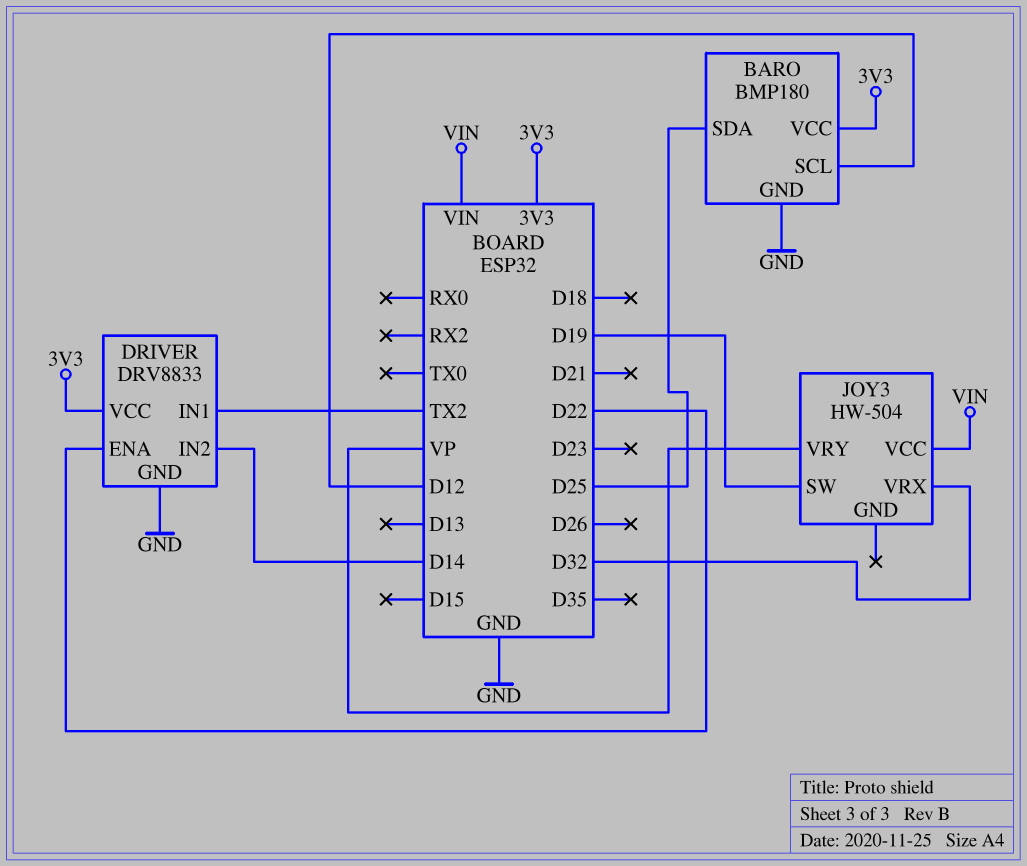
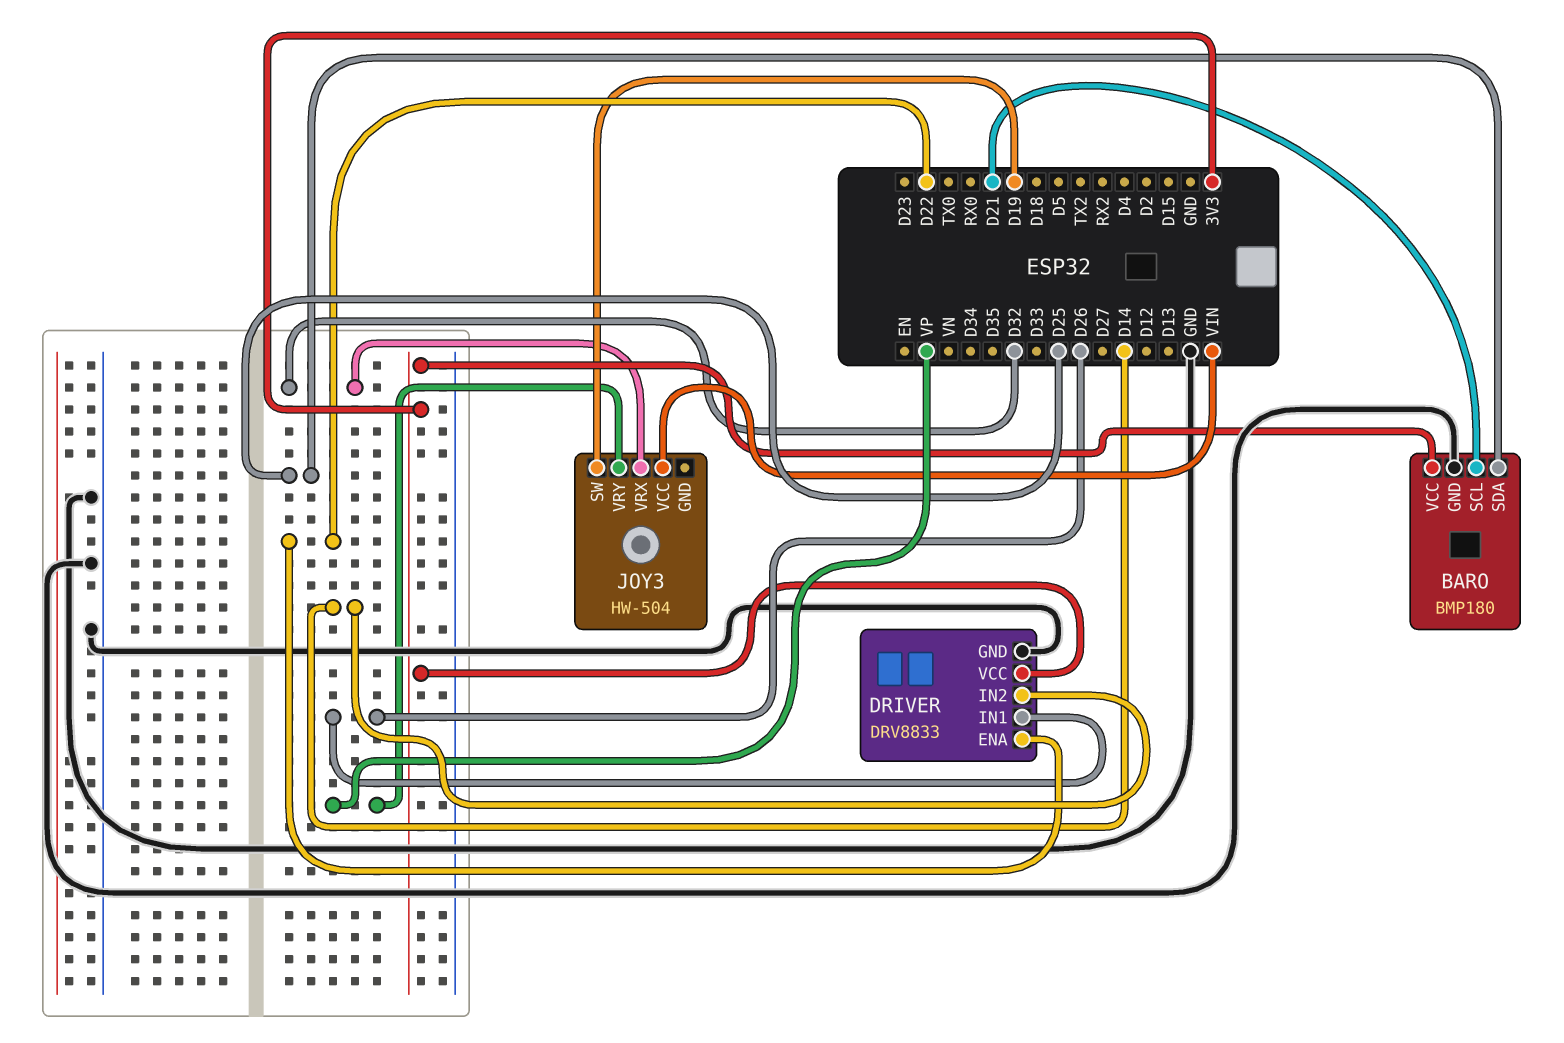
BARO pin SCL: D12 -> D21
DRIVER pin IN1: TX2 -> D26

